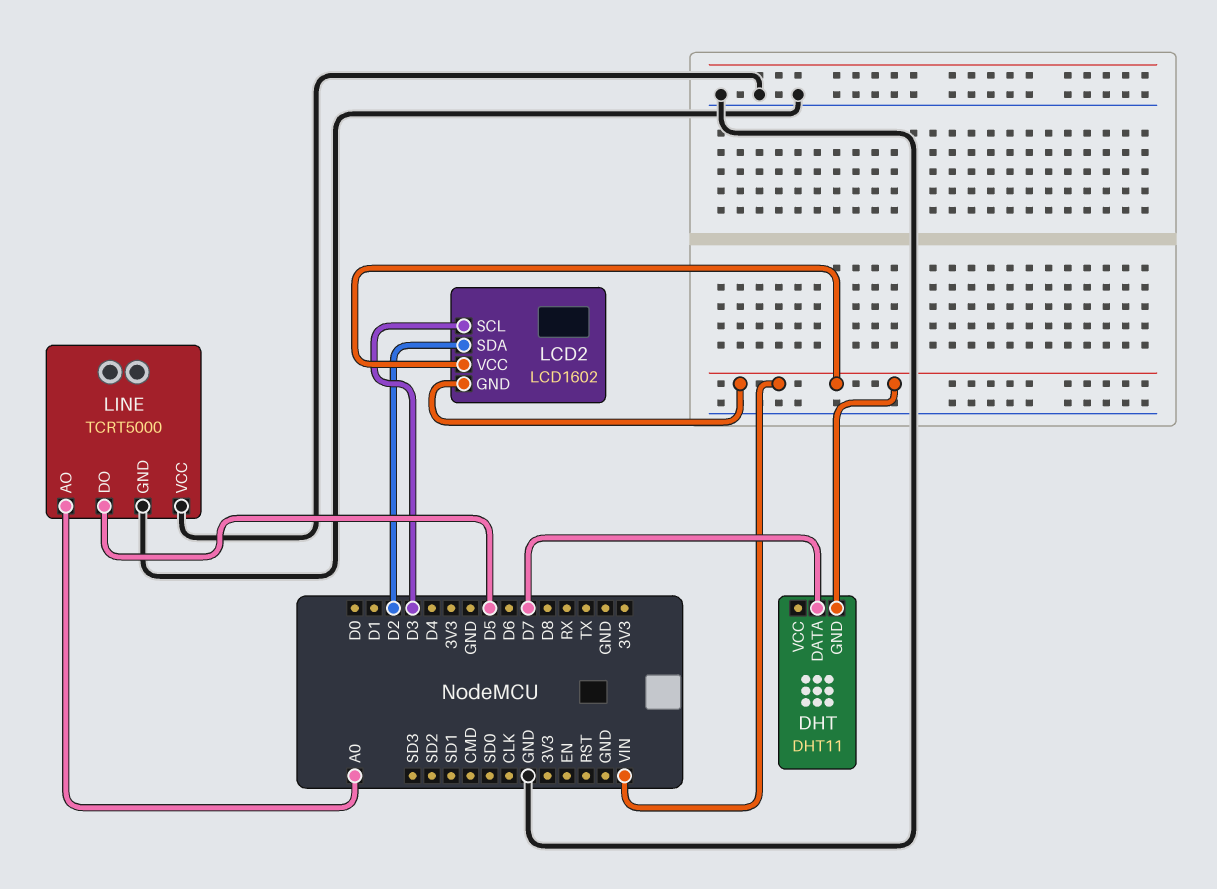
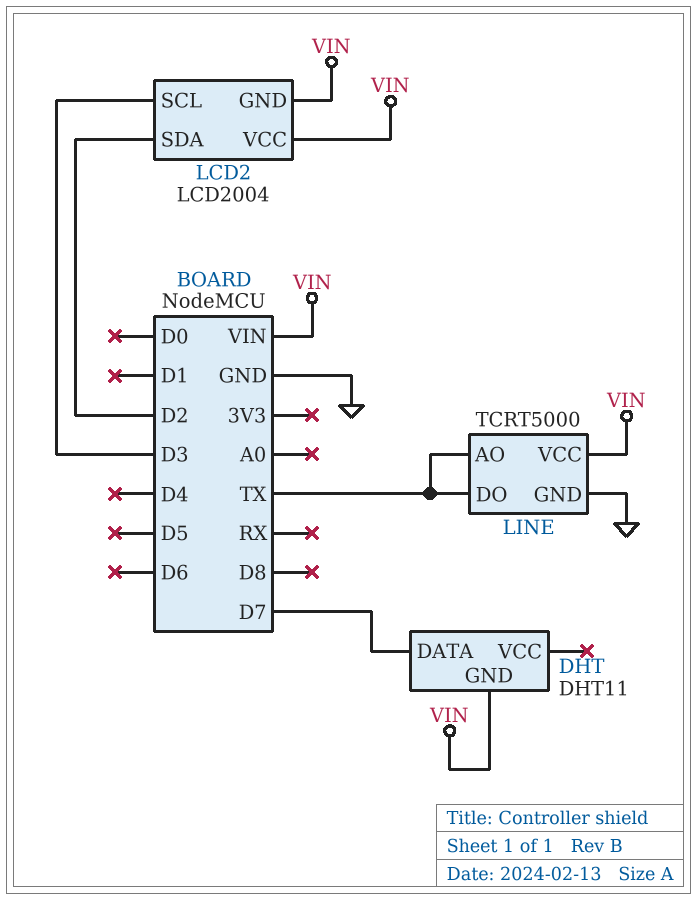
LCD2: LCD1602 -> LCD2004
LINE pin AO: A0 -> TX
LINE pin DO: D5 -> TX
LINE pin VCC: GND -> VIN

